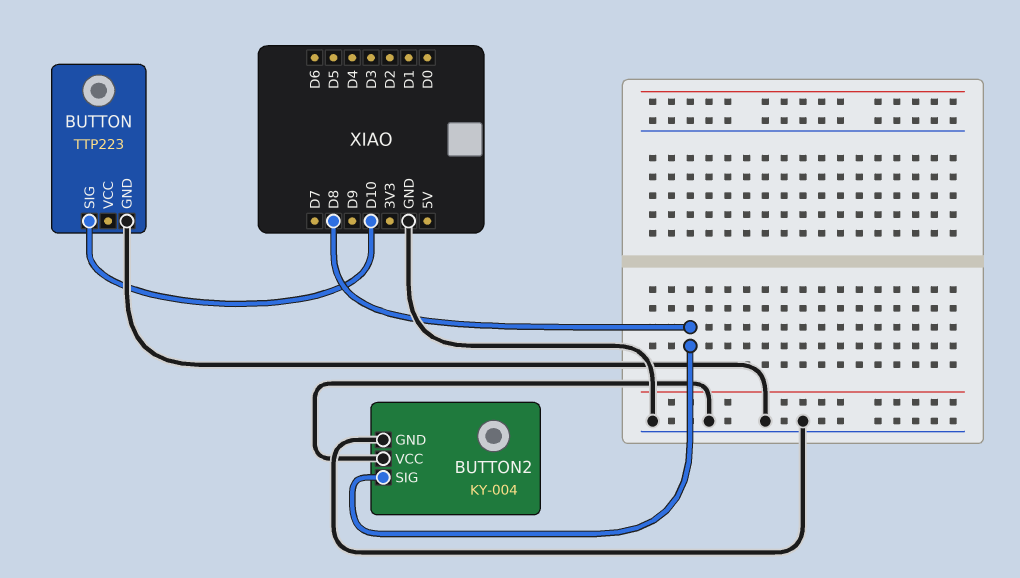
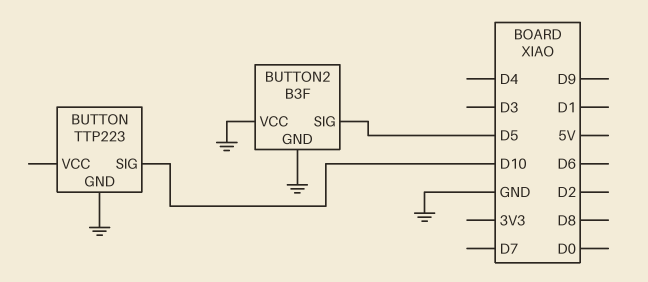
BUTTON2: KY-004 -> B3F
BUTTON2 pin SIG: D8 -> D5

